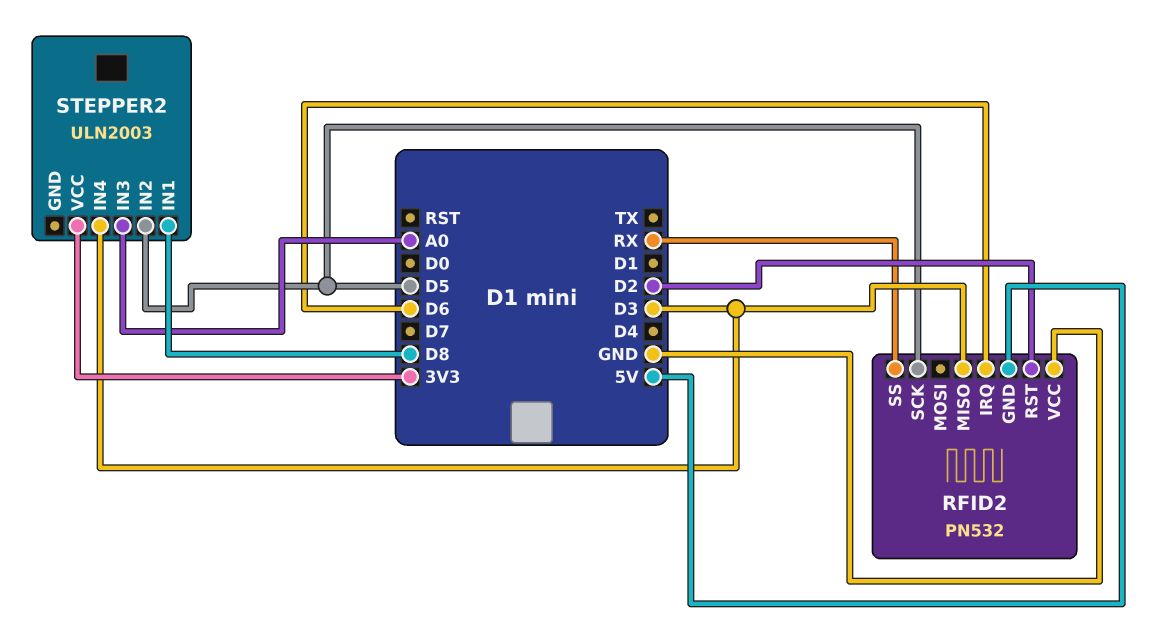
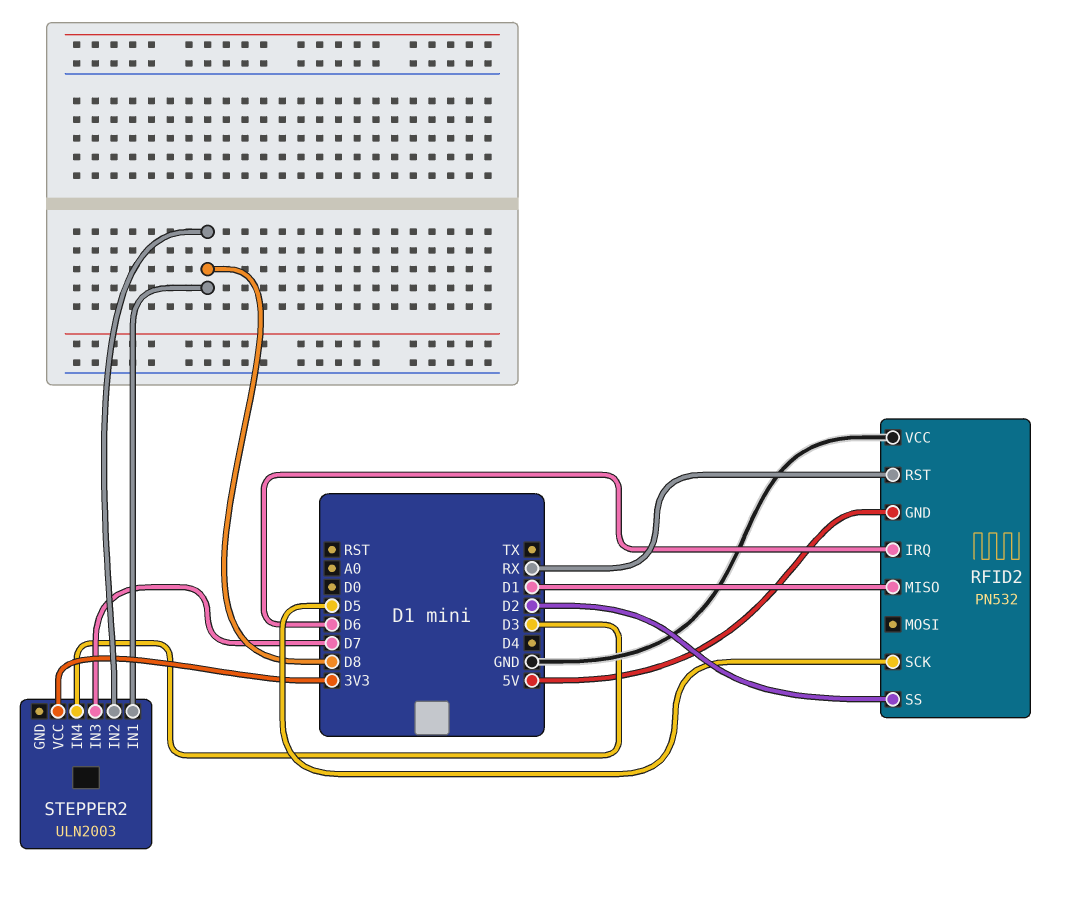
RFID2 pin MISO: D3 -> D1
RFID2 pin RST: D2 -> RX
RFID2 pin SS: RX -> D2
STEPPER2 pin IN2: D5 -> D8
STEPPER2 pin IN3: A0 -> D7

